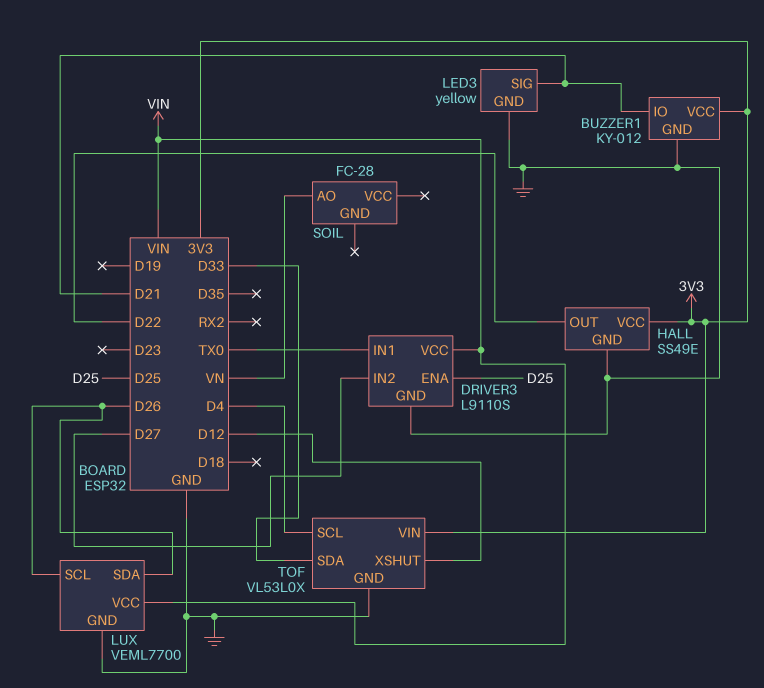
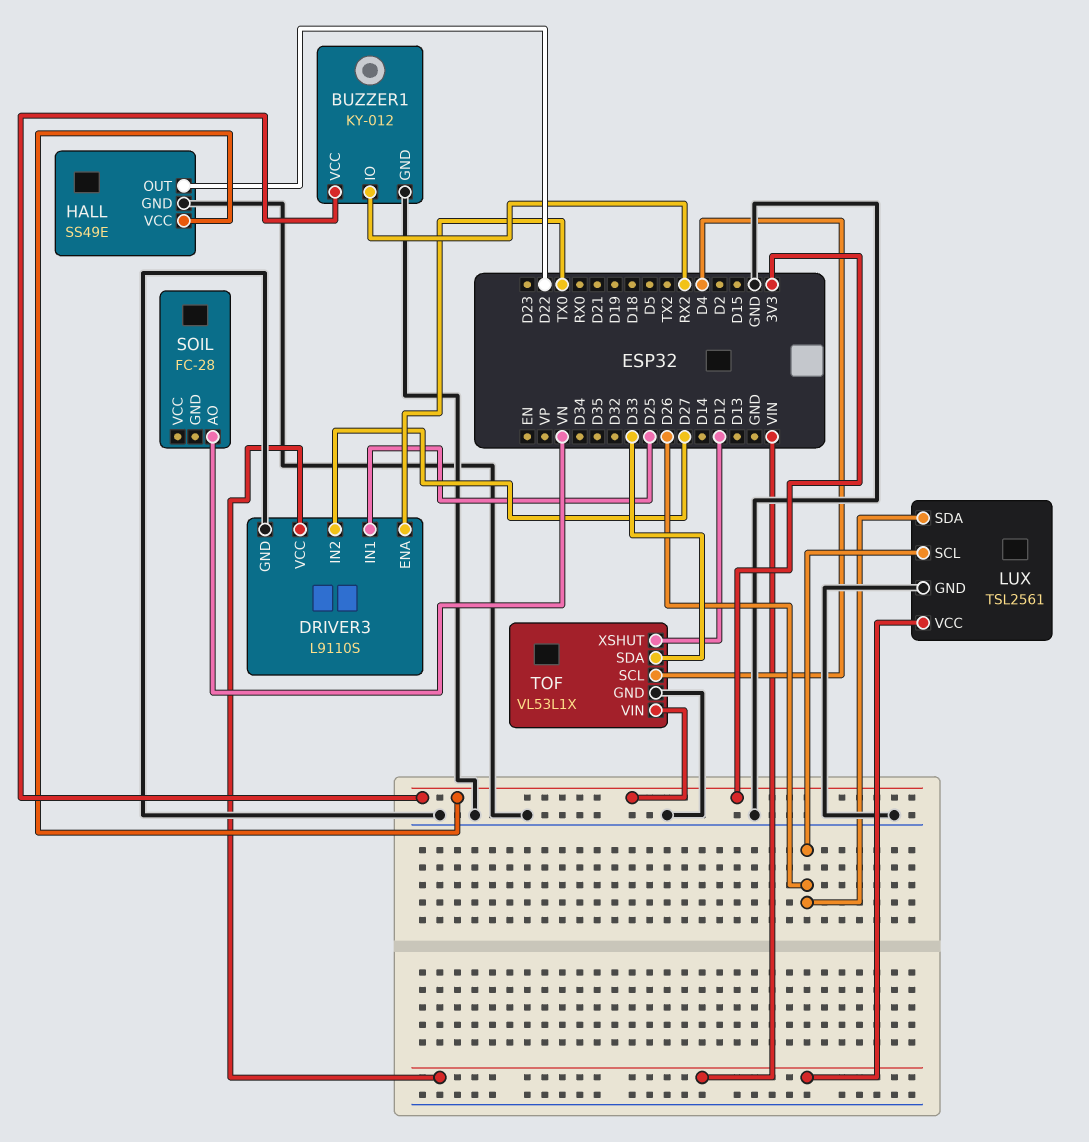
BUZZER1 pin IO: D21 -> RX2
DRIVER3 pin ENA: D25 -> TX0
DRIVER3 pin IN1: TX0 -> D25
LED3: yellow -> none
LED3 pin GND: GND -> none
LED3 pin SIG: D21 -> none
LUX: VEML7700 -> TSL2561
TOF: VL53L0X -> VL53L1X

